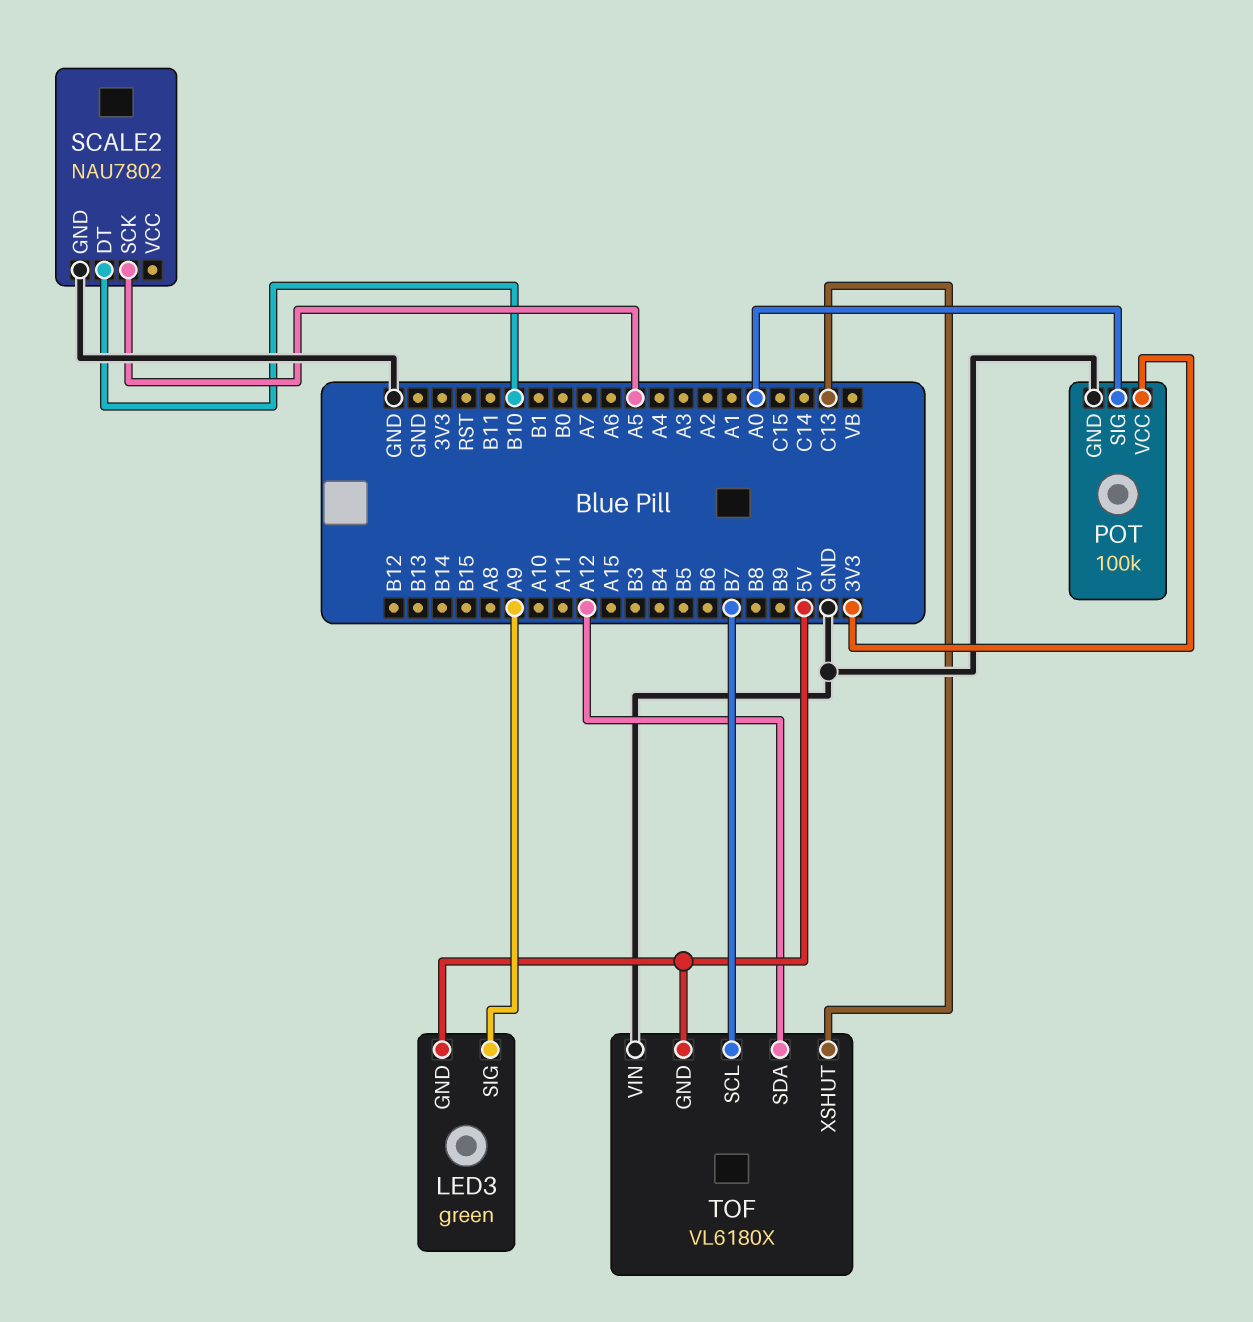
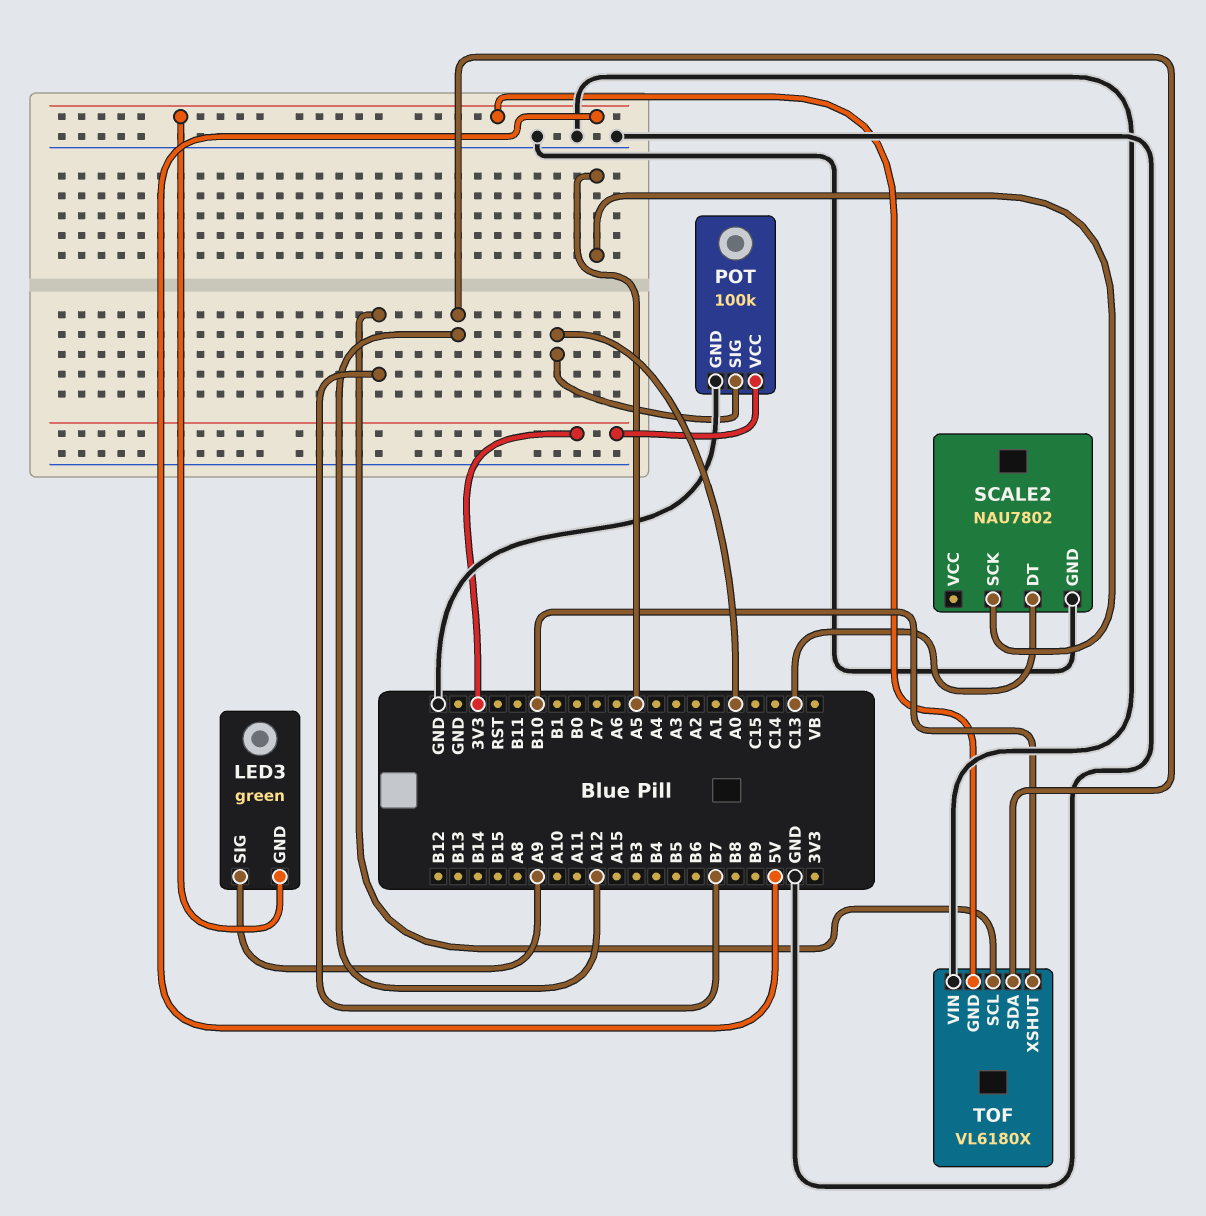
SCALE2 pin DT: B10 -> C13
TOF pin XSHUT: C13 -> B10

